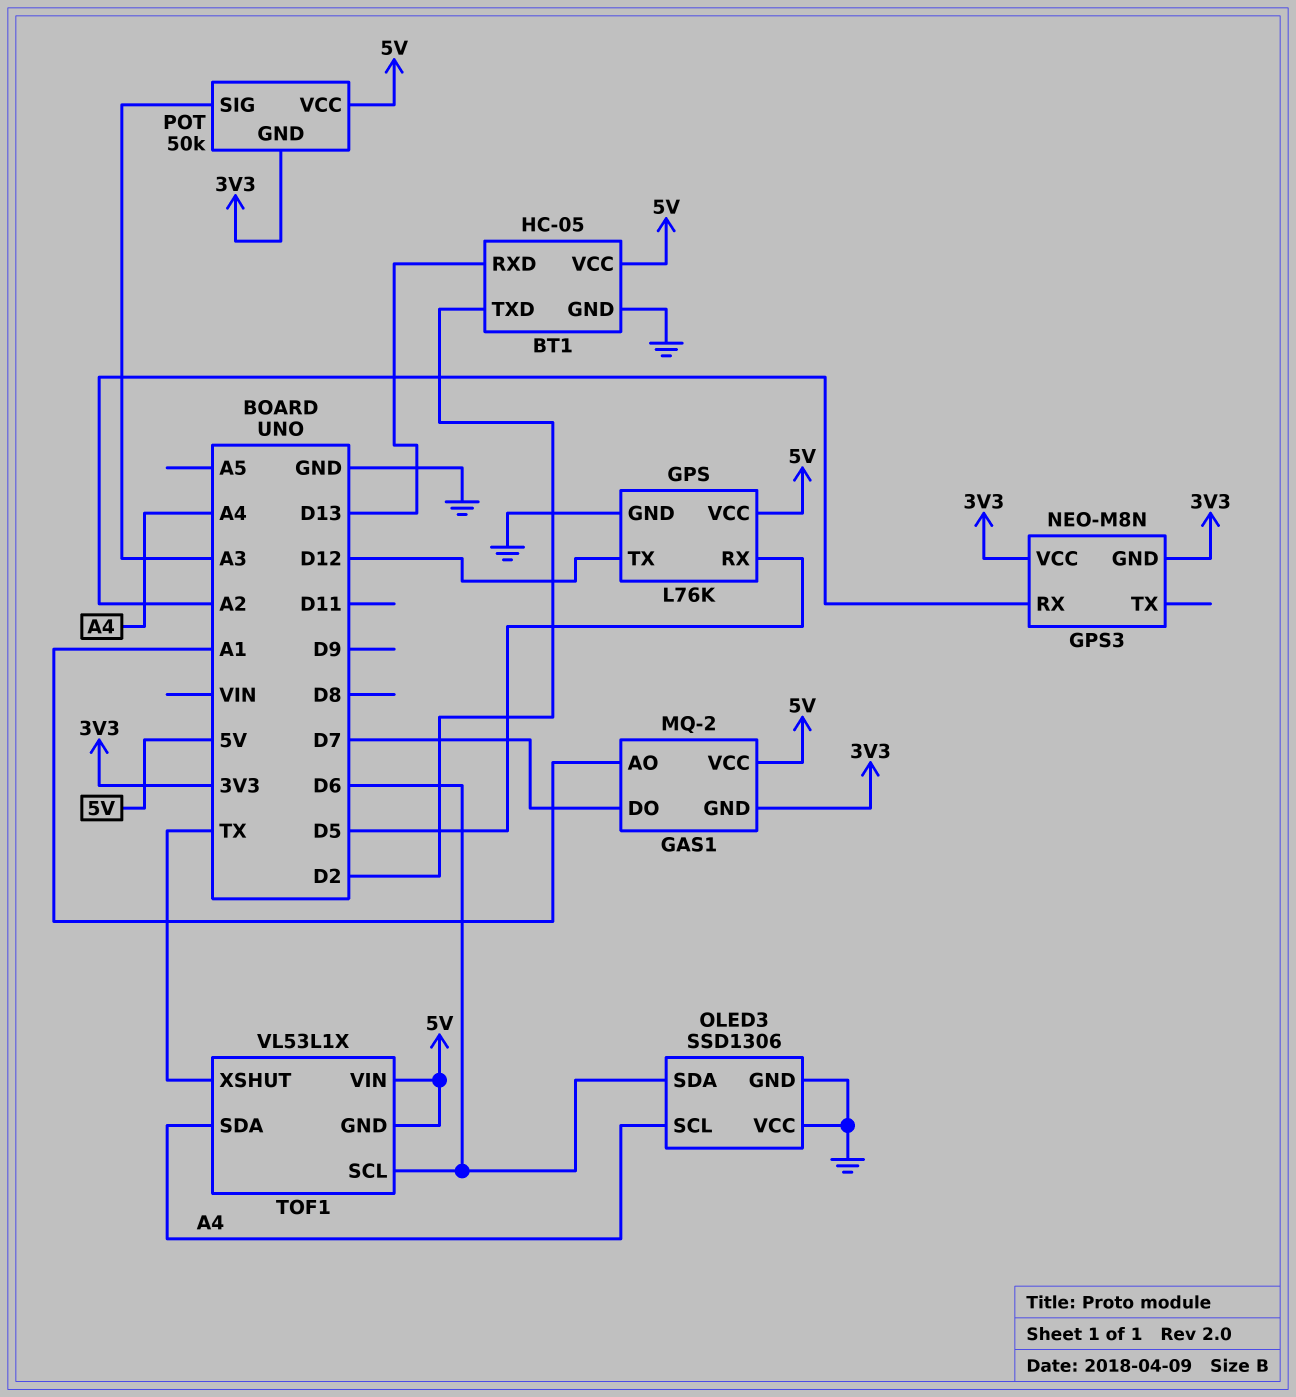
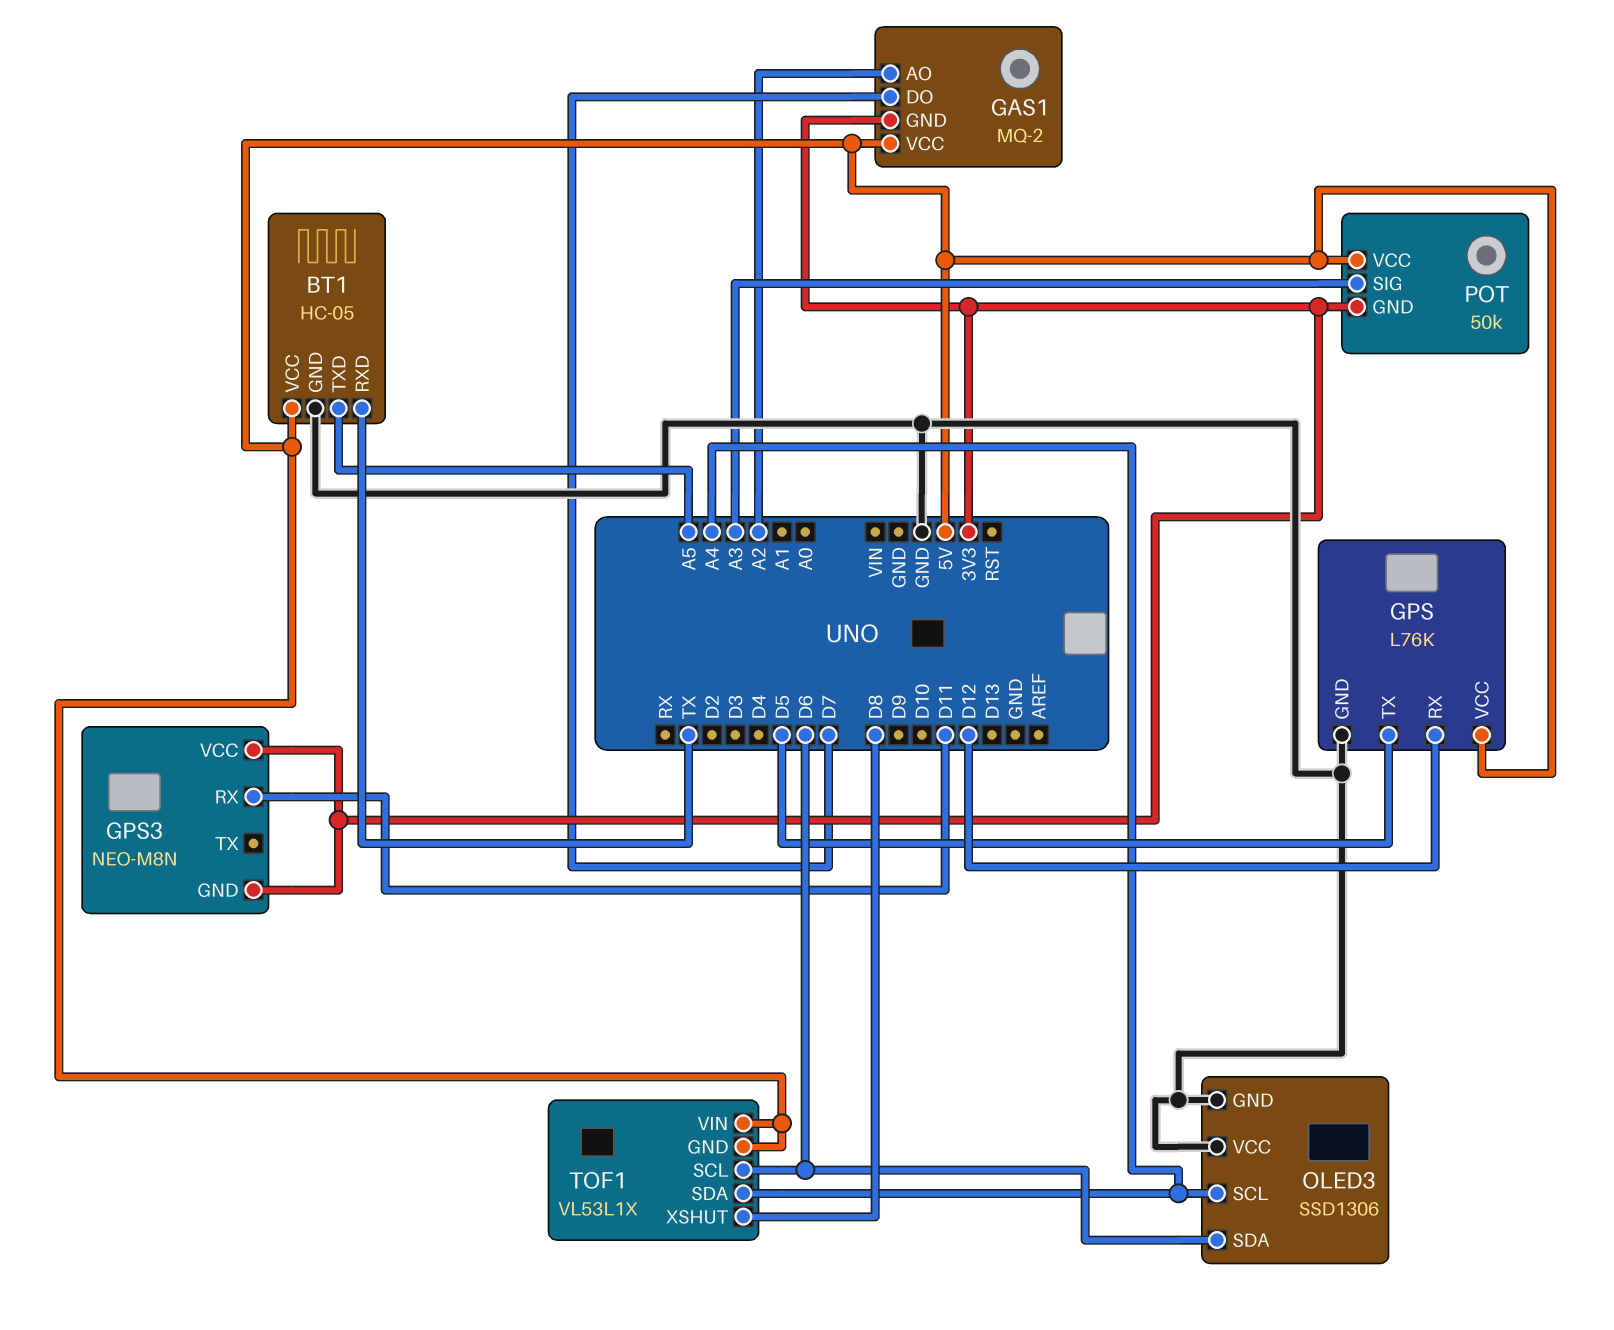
BT1 pin RXD: D13 -> TX
BT1 pin TXD: D2 -> A5
GAS1 pin AO: A1 -> A2
GPS pin RX: D5 -> D12
GPS pin TX: D12 -> D5
GPS3 pin RX: A2 -> D11
TOF1 pin XSHUT: TX -> D8

